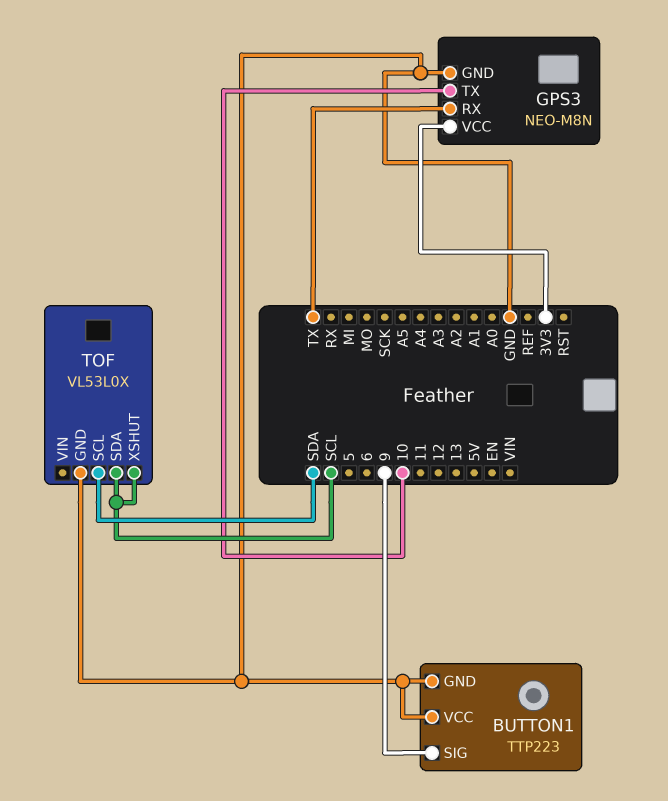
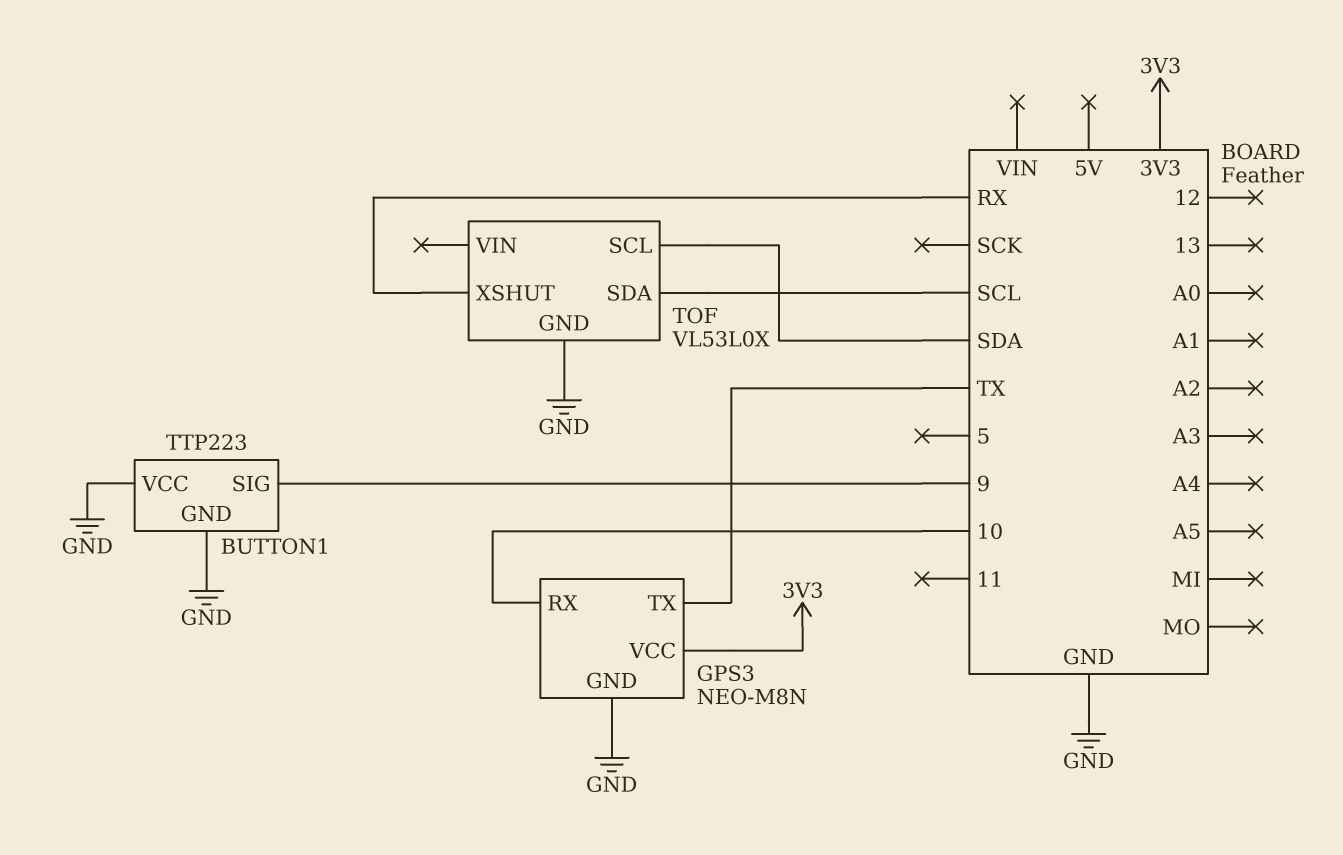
GPS3 pin RX: TX -> 10
GPS3 pin TX: 10 -> TX
TOF pin XSHUT: SCL -> RX

